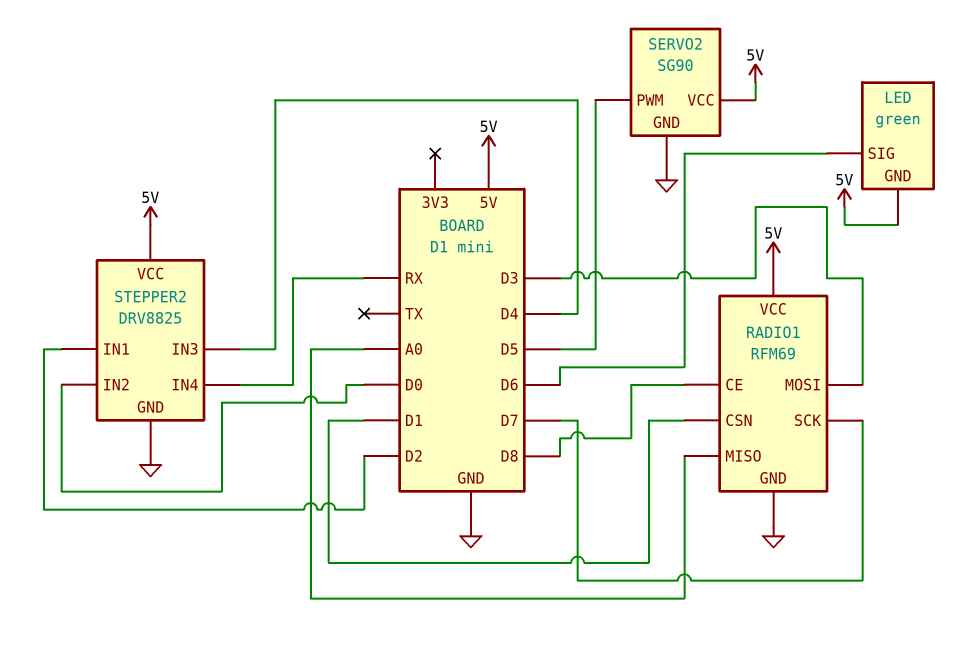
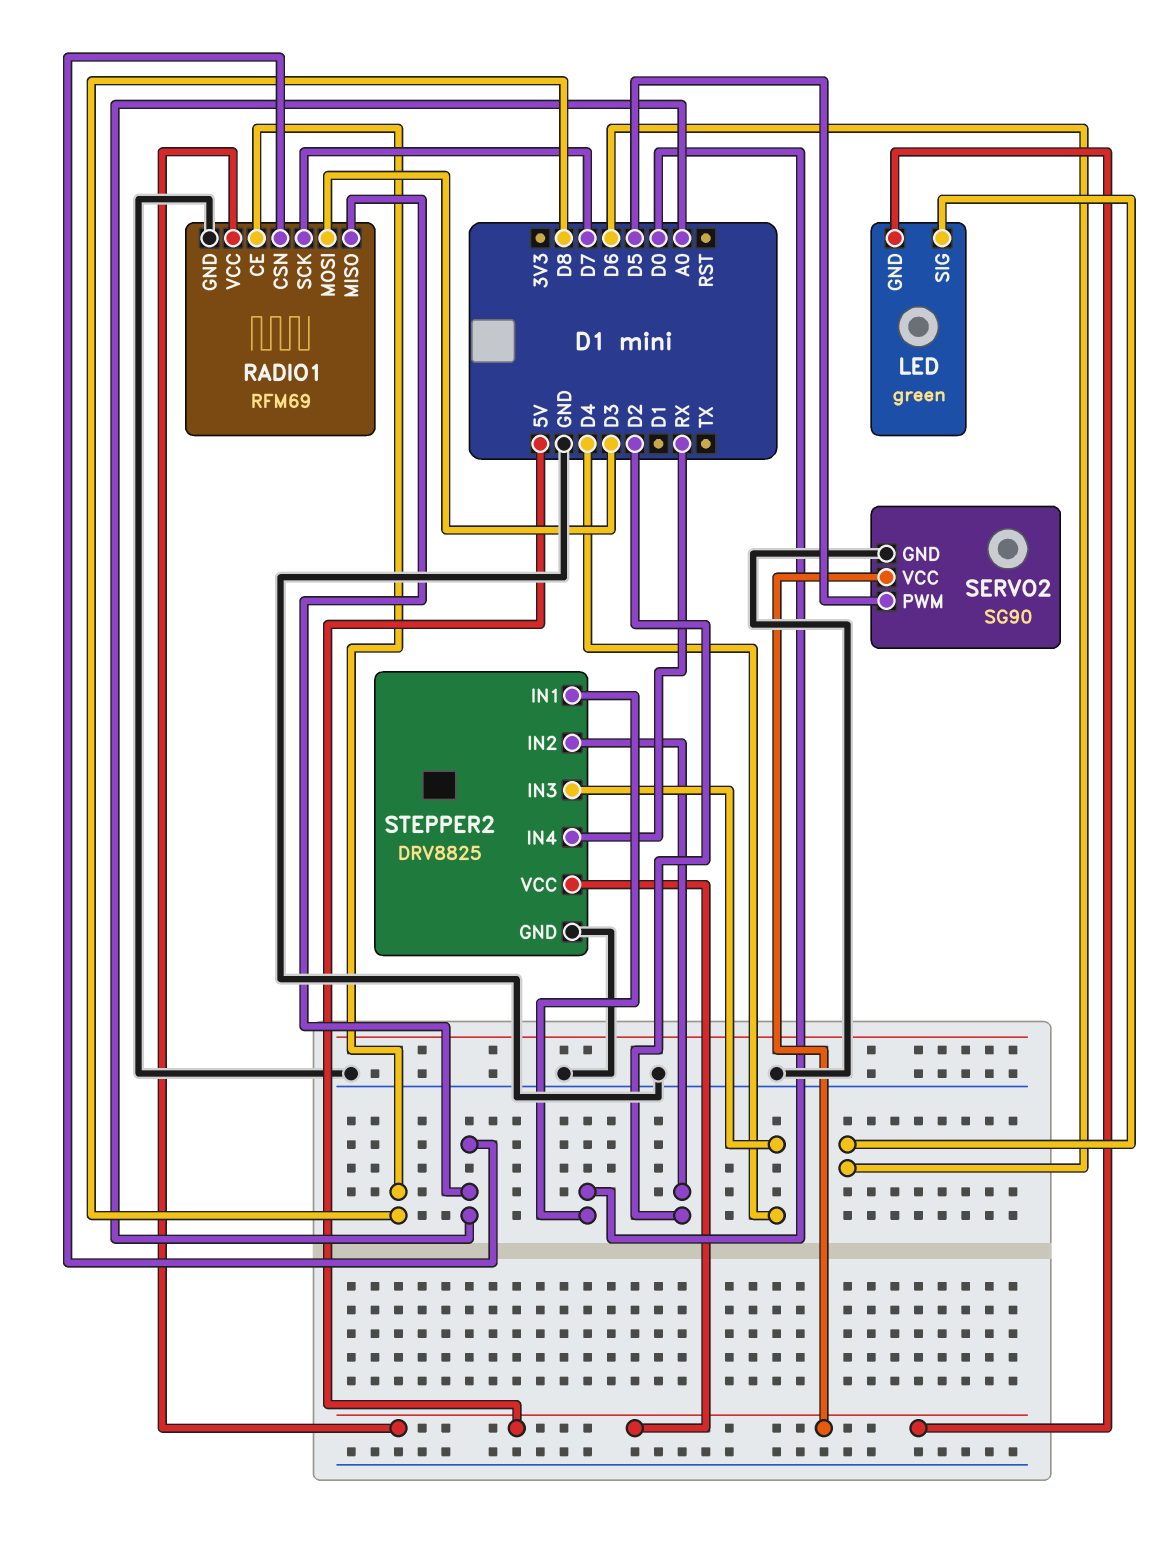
RADIO1 pin CSN: D1 -> A0
STEPPER2 pin IN1: D2 -> D0
STEPPER2 pin IN2: D0 -> D2

